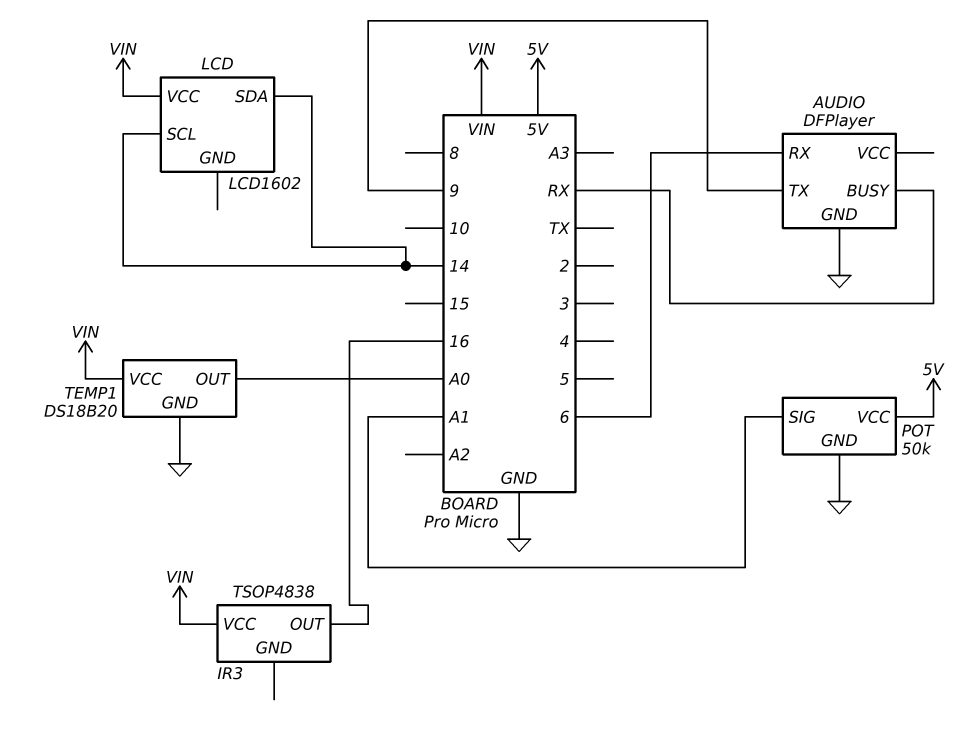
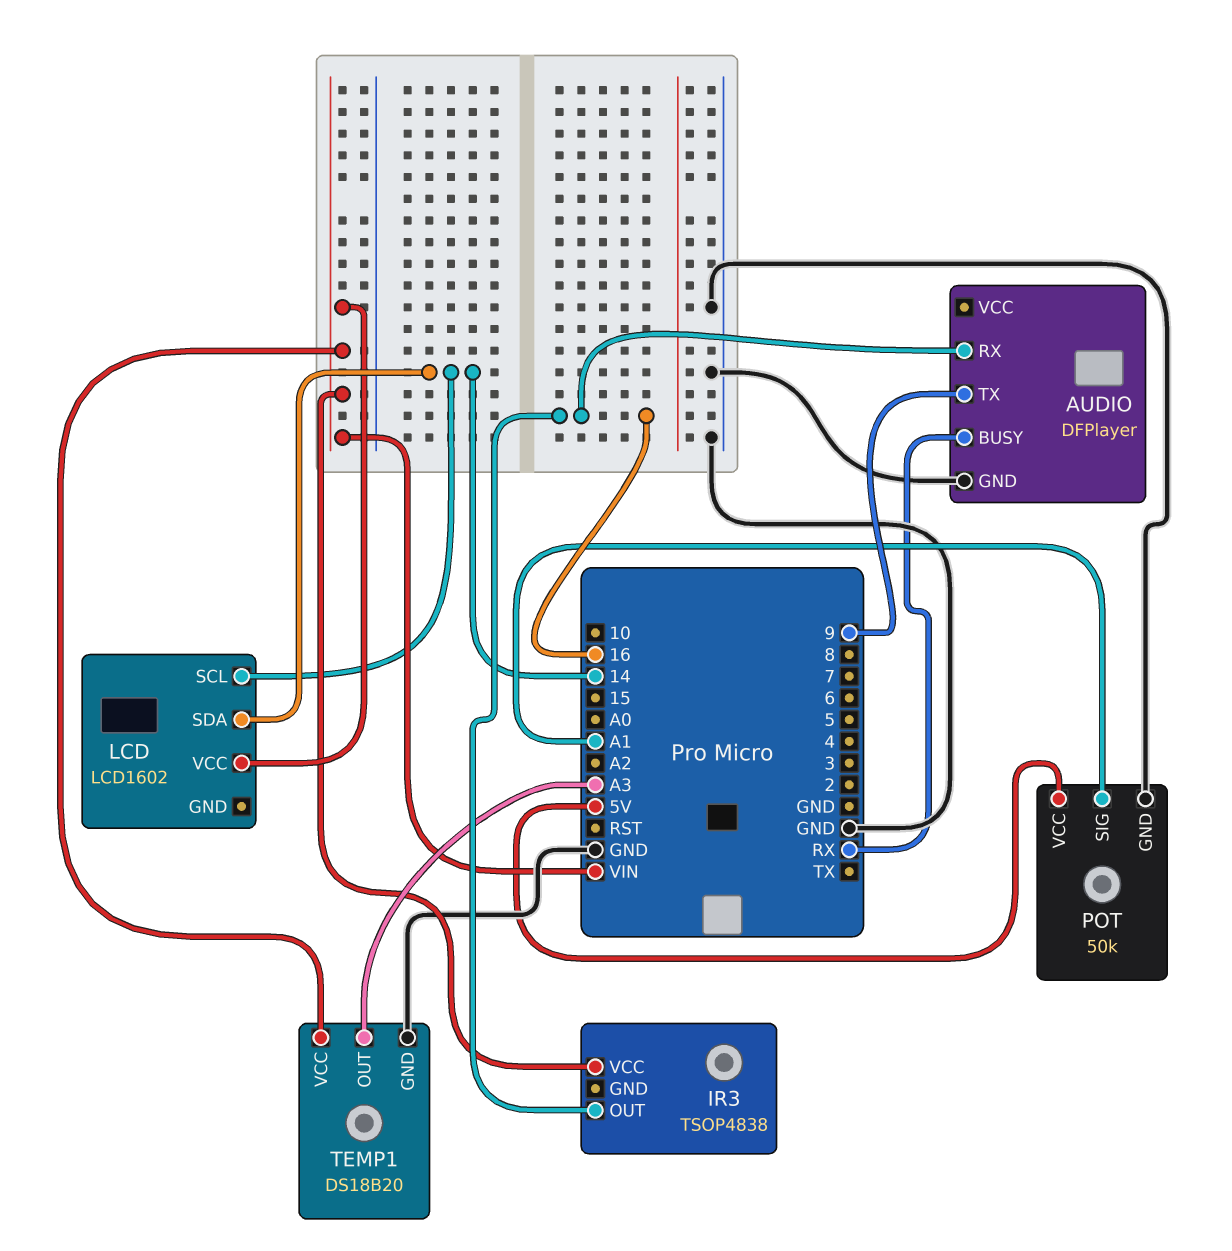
AUDIO pin RX: 6 -> 16
TEMP1 pin OUT: A0 -> A3

